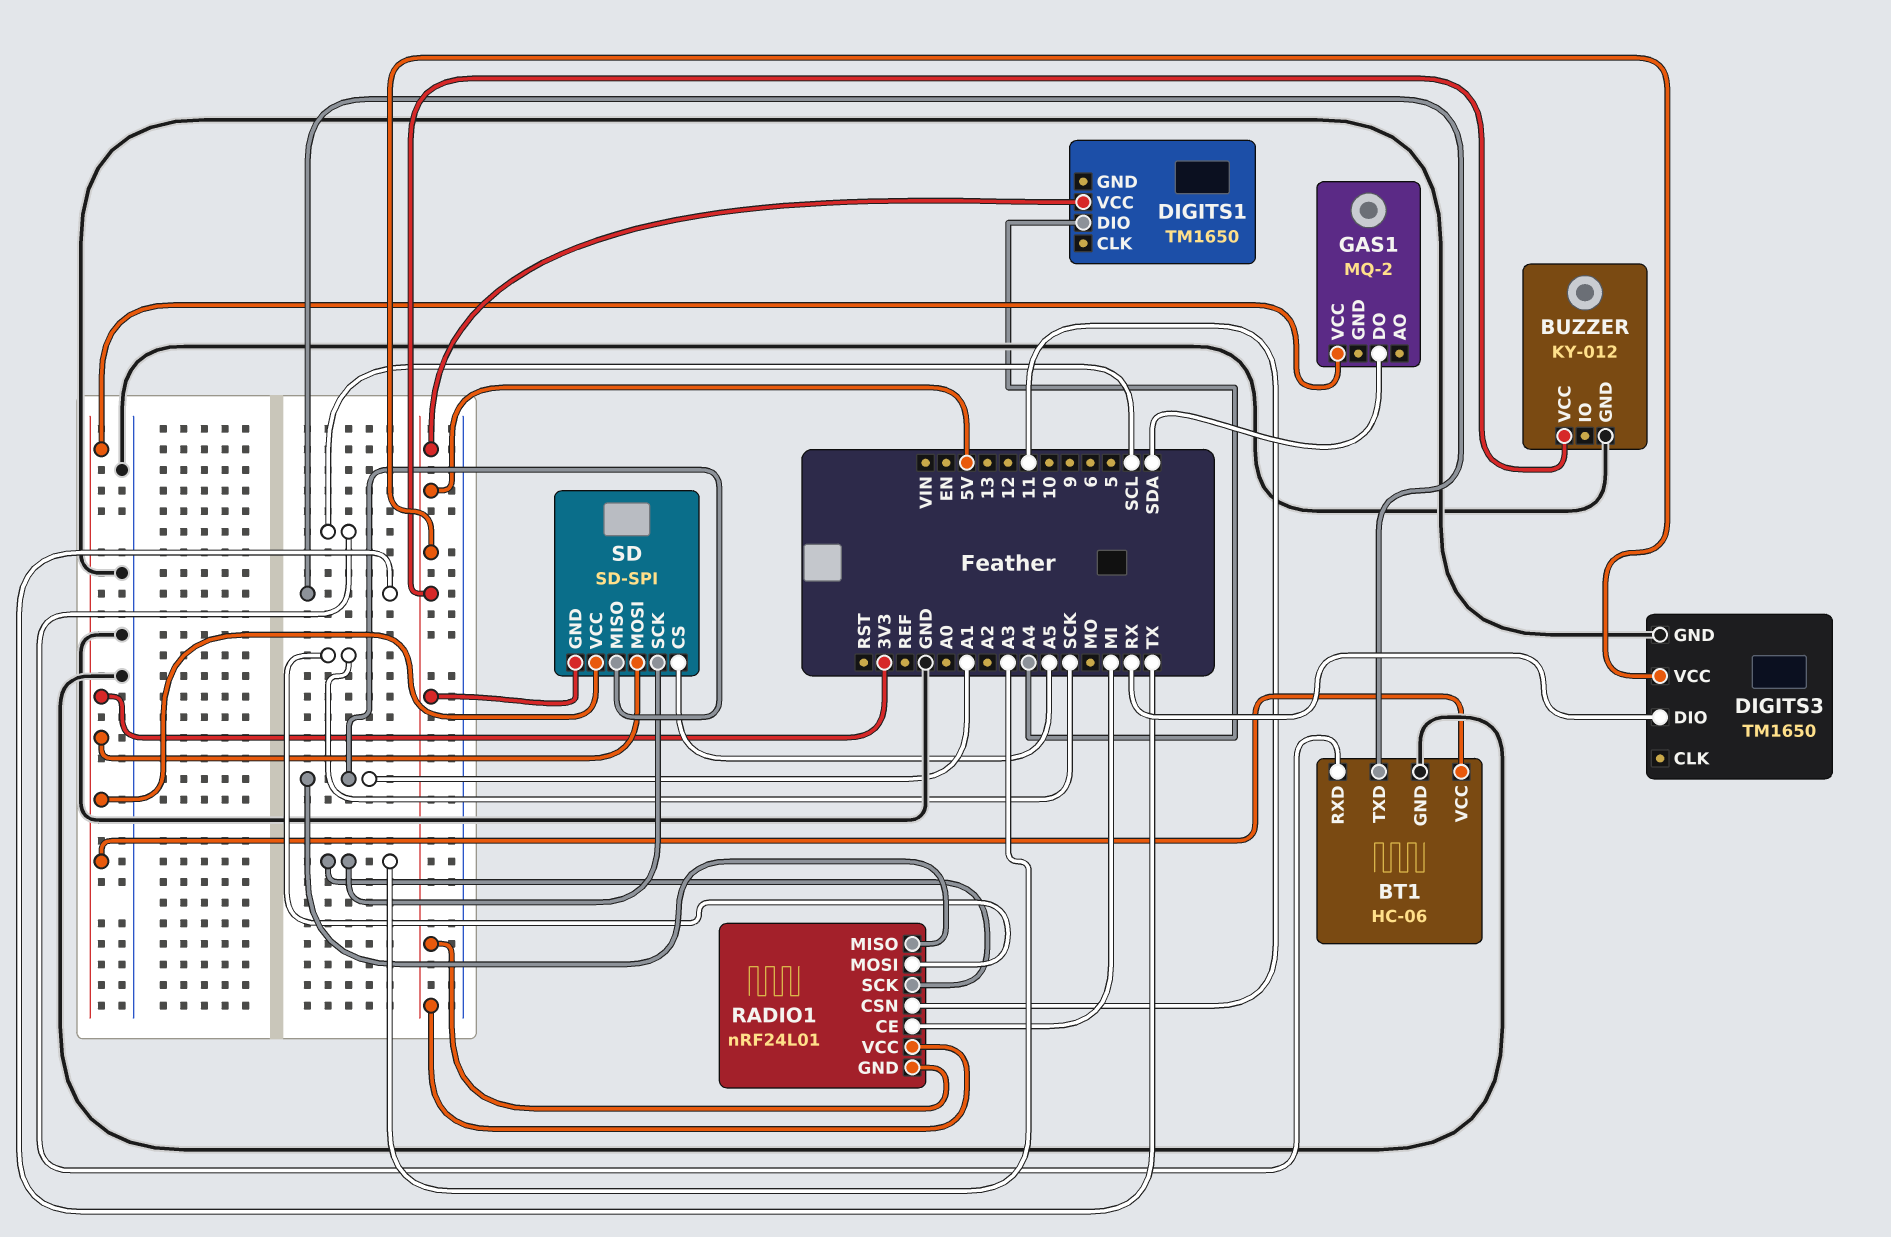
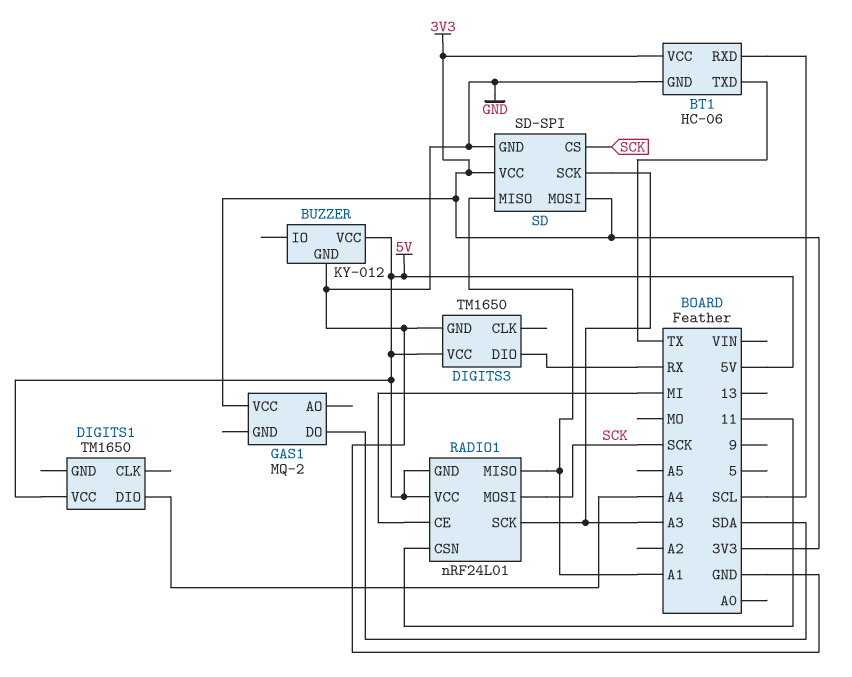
SD pin CS: A5 -> SCK
SD pin GND: 5V -> GND

